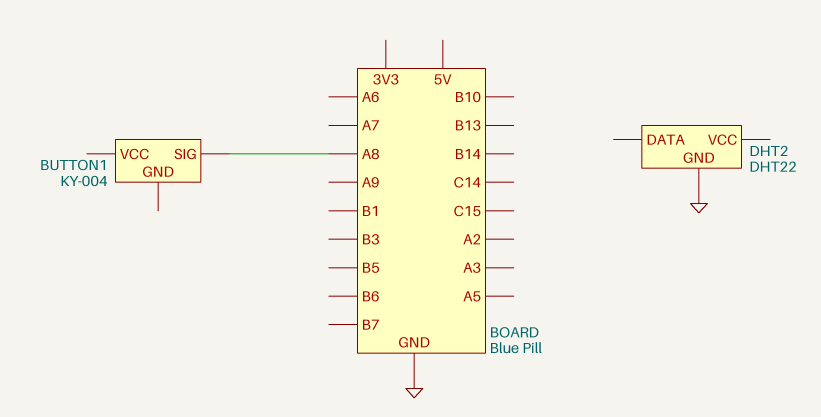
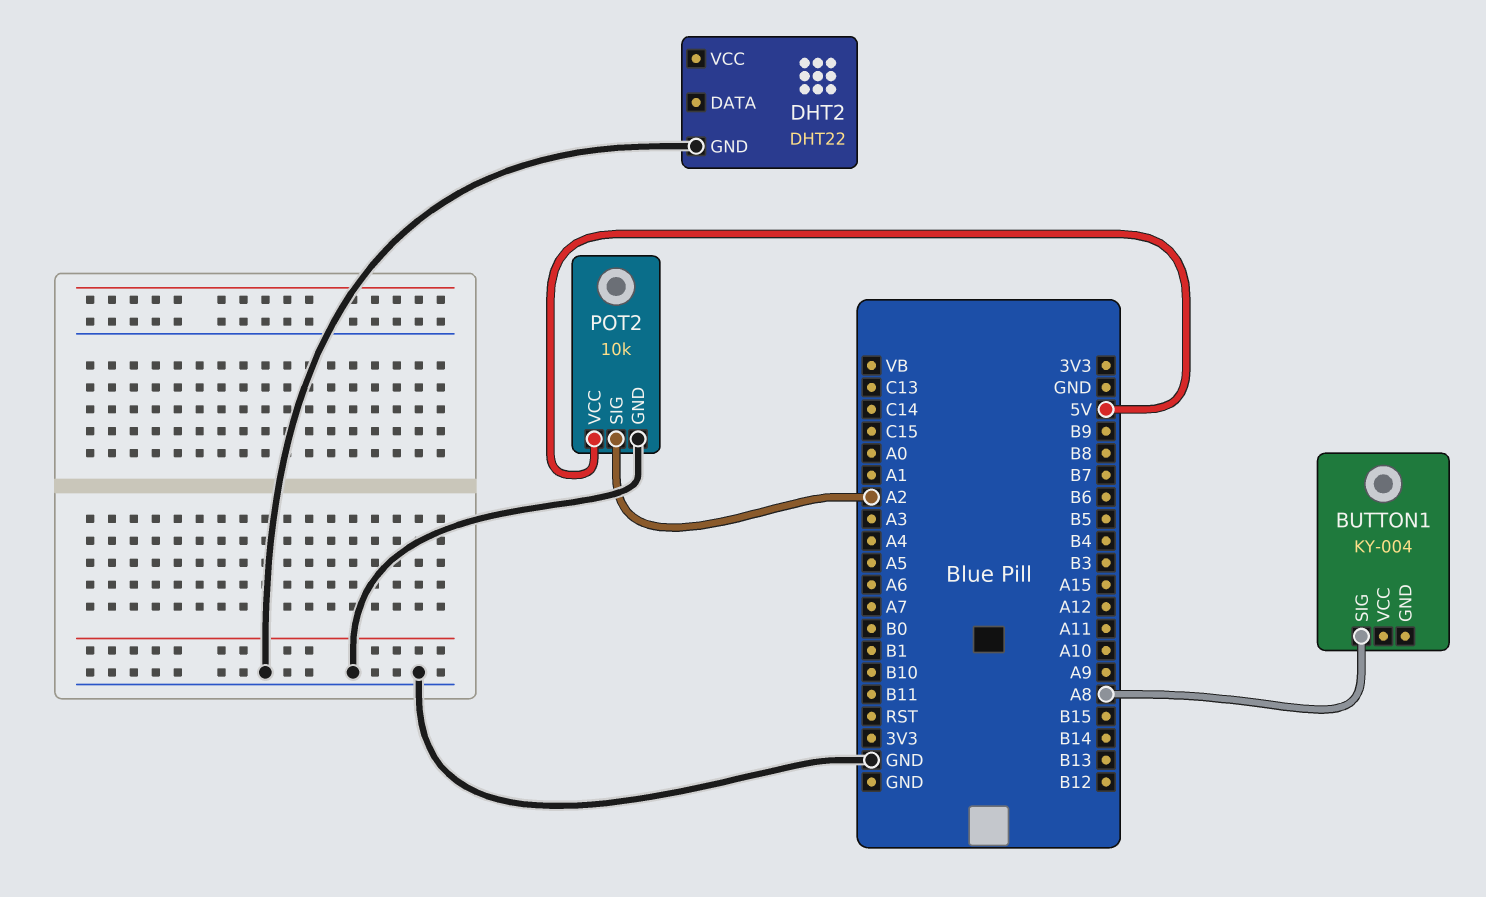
POT2: none -> 10k
POT2 pin GND: none -> GND
POT2 pin SIG: none -> A2
POT2 pin VCC: none -> 5V

